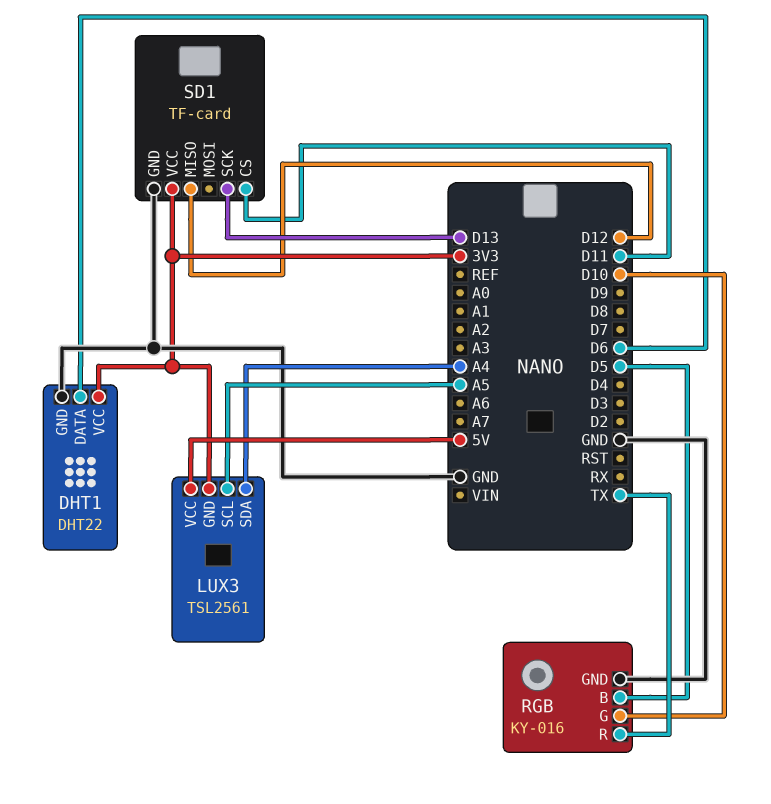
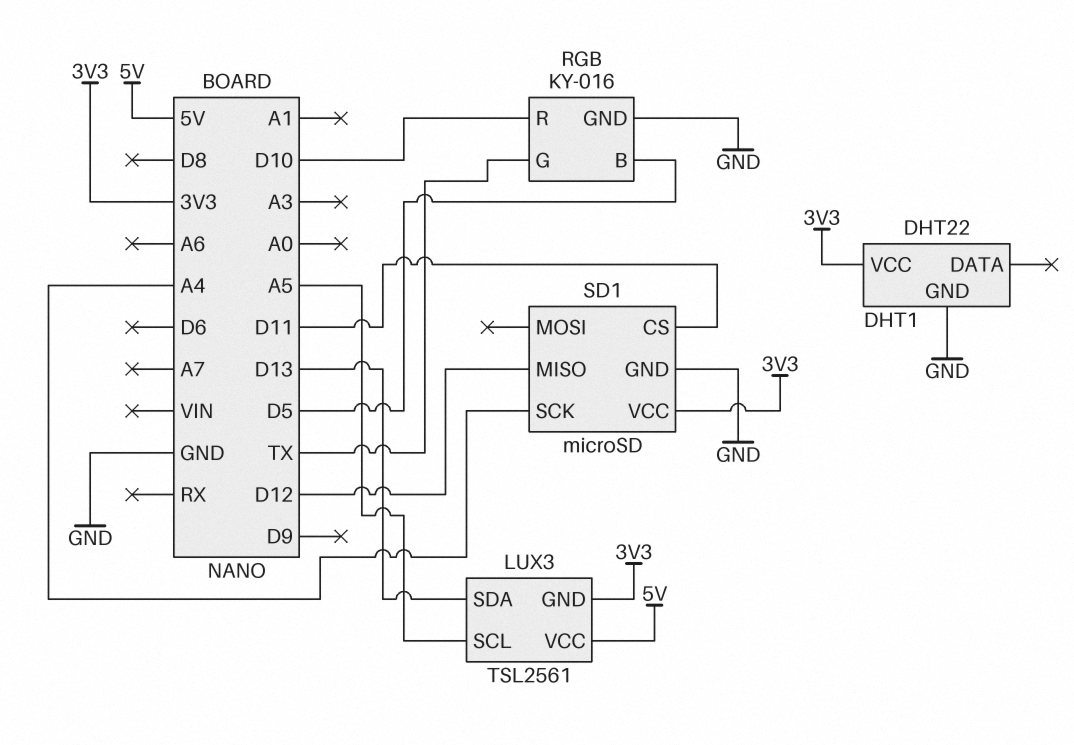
DHT1 pin DATA: D6 -> none
LUX3 pin SDA: A4 -> D13
RGB pin G: D10 -> TX
RGB pin R: TX -> D10
SD1: TF-card -> microSD
SD1 pin SCK: D13 -> A4

